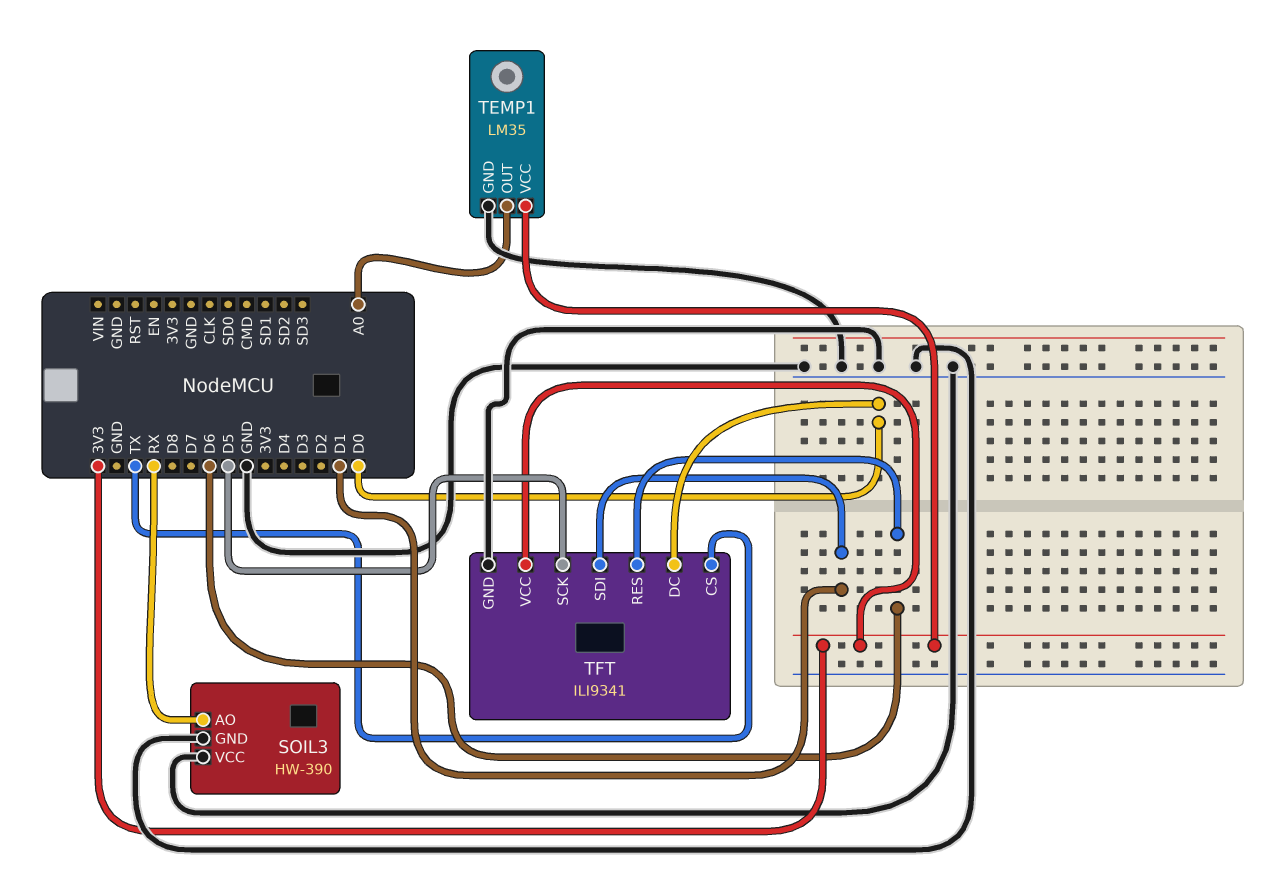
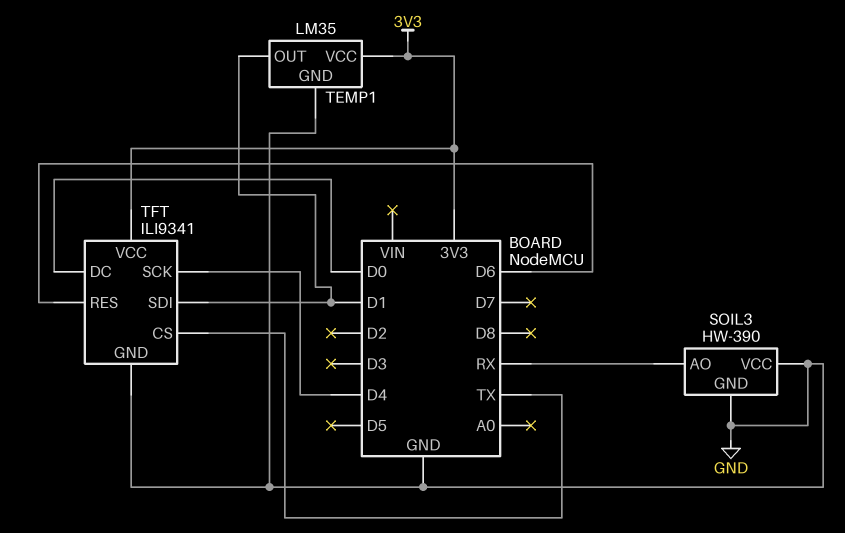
TEMP1 pin OUT: A0 -> D1
TFT pin SCK: D5 -> D4

